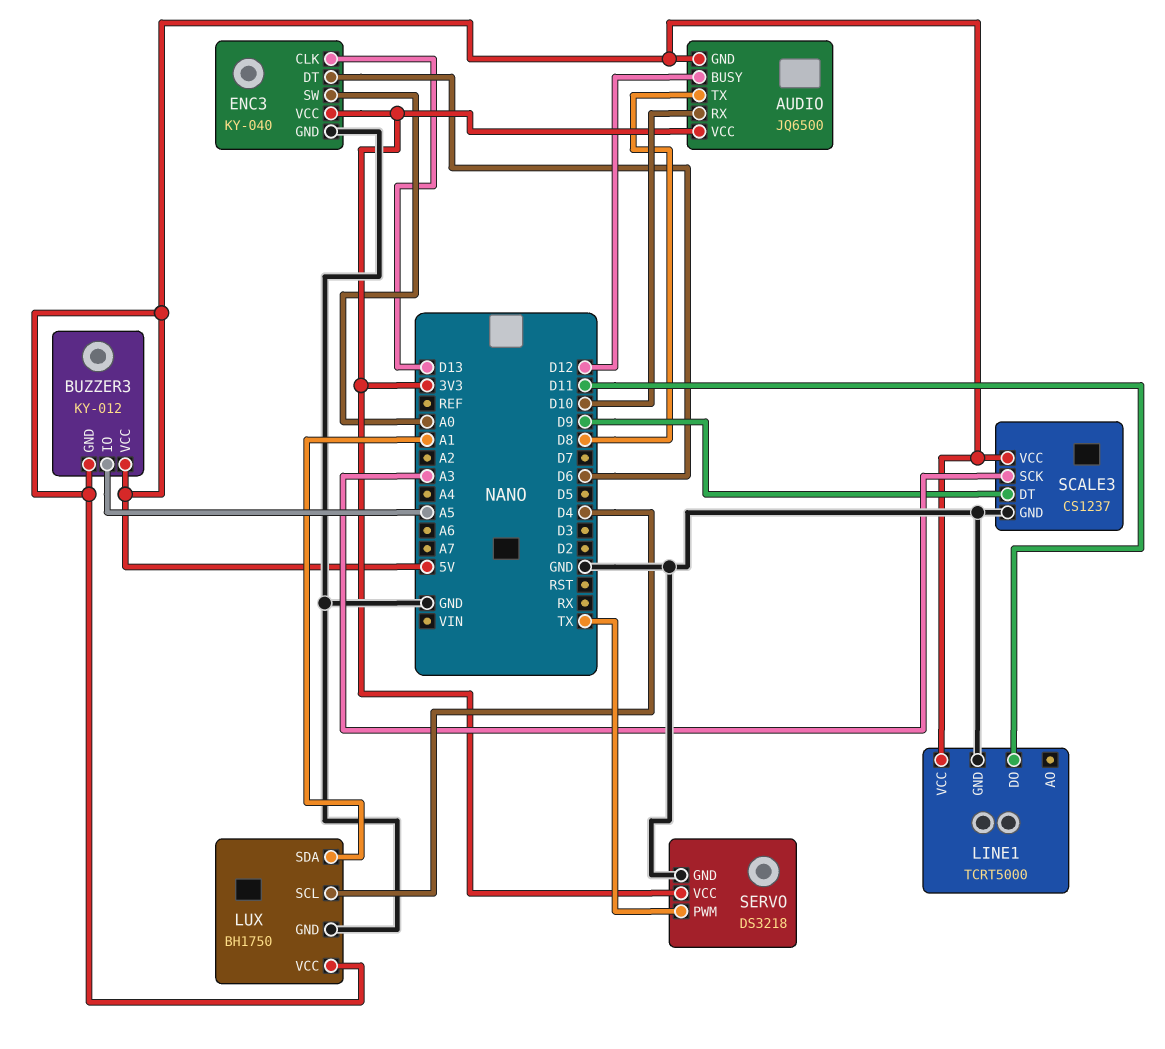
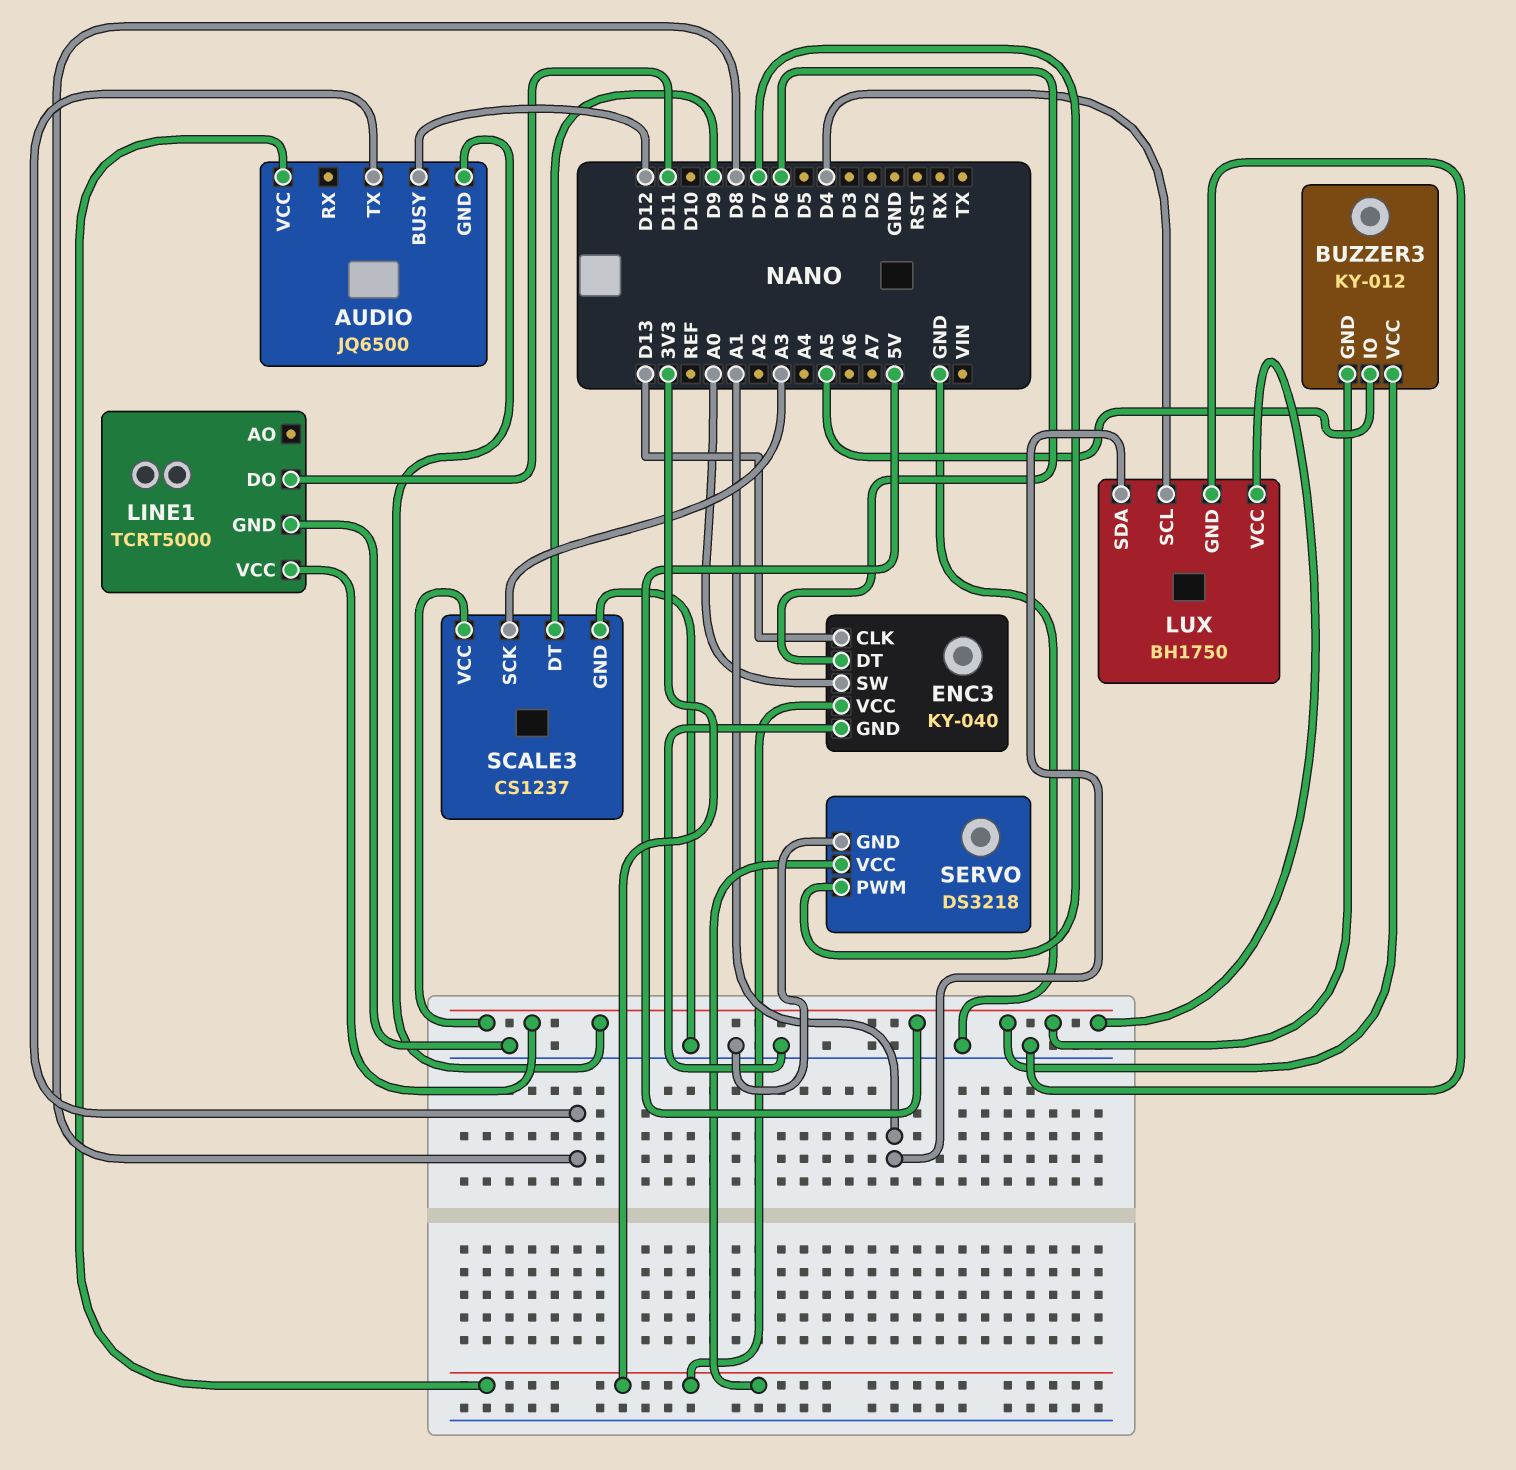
AUDIO pin RX: D10 -> none
SERVO pin PWM: TX -> D7

